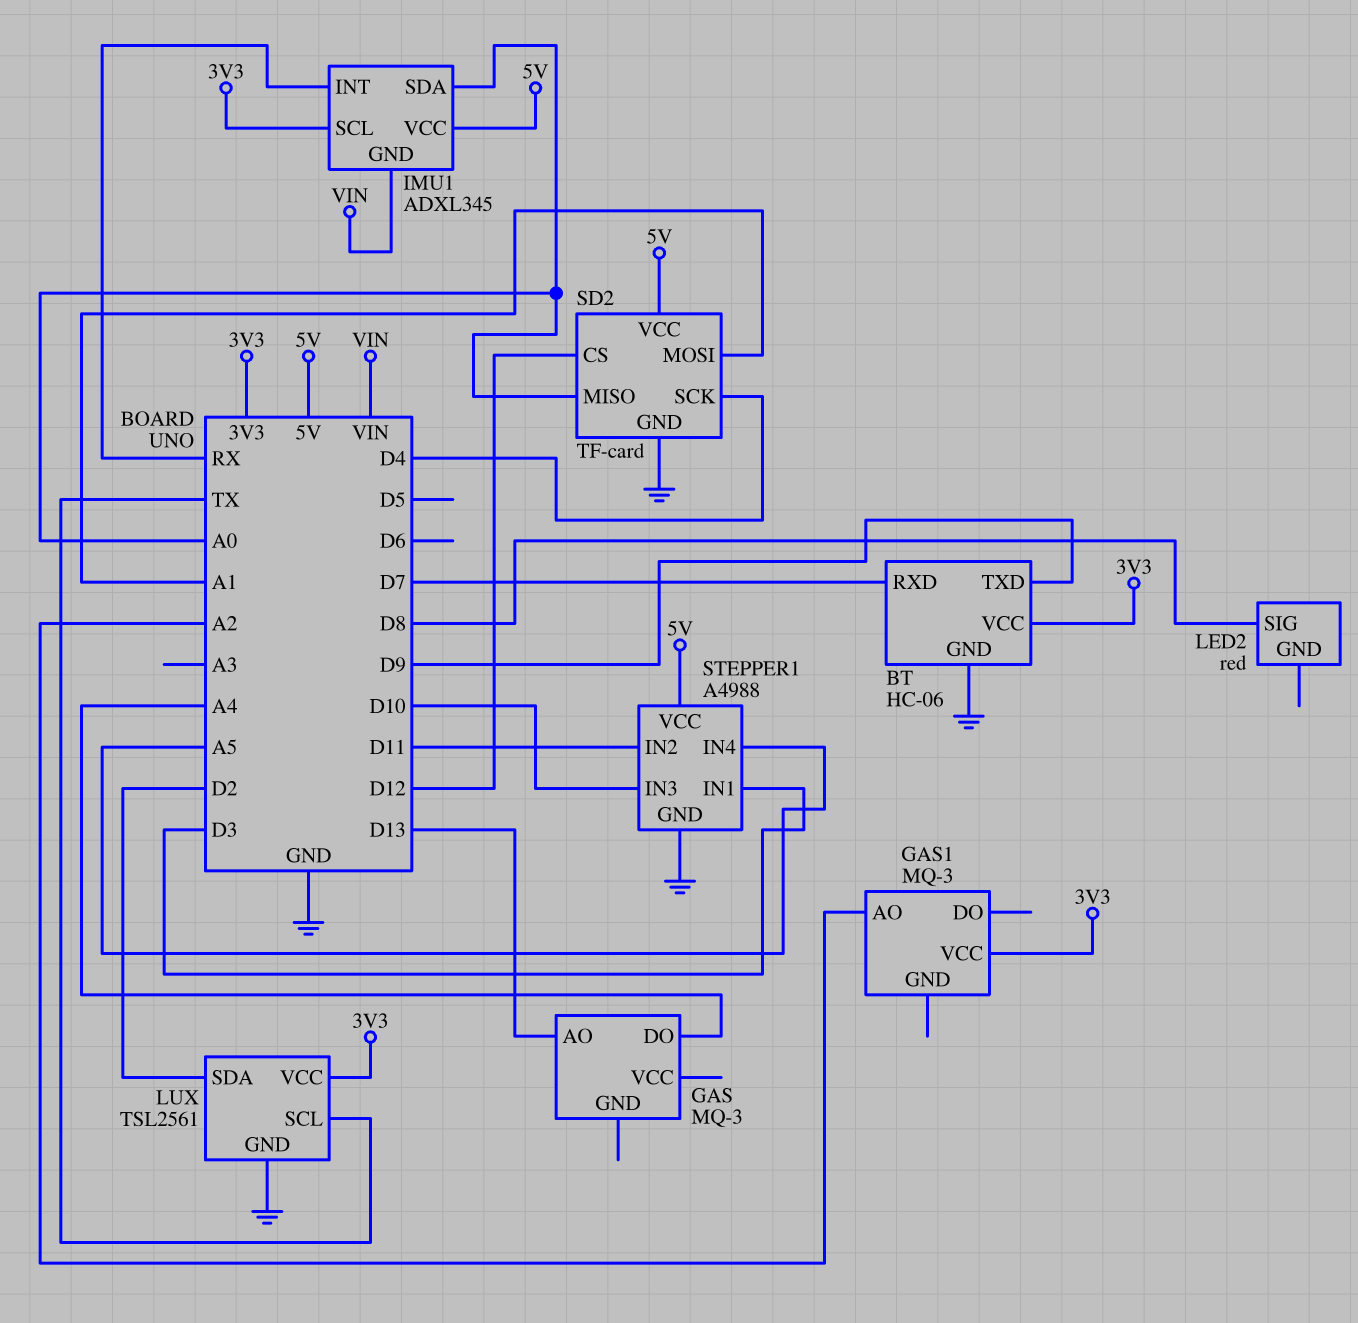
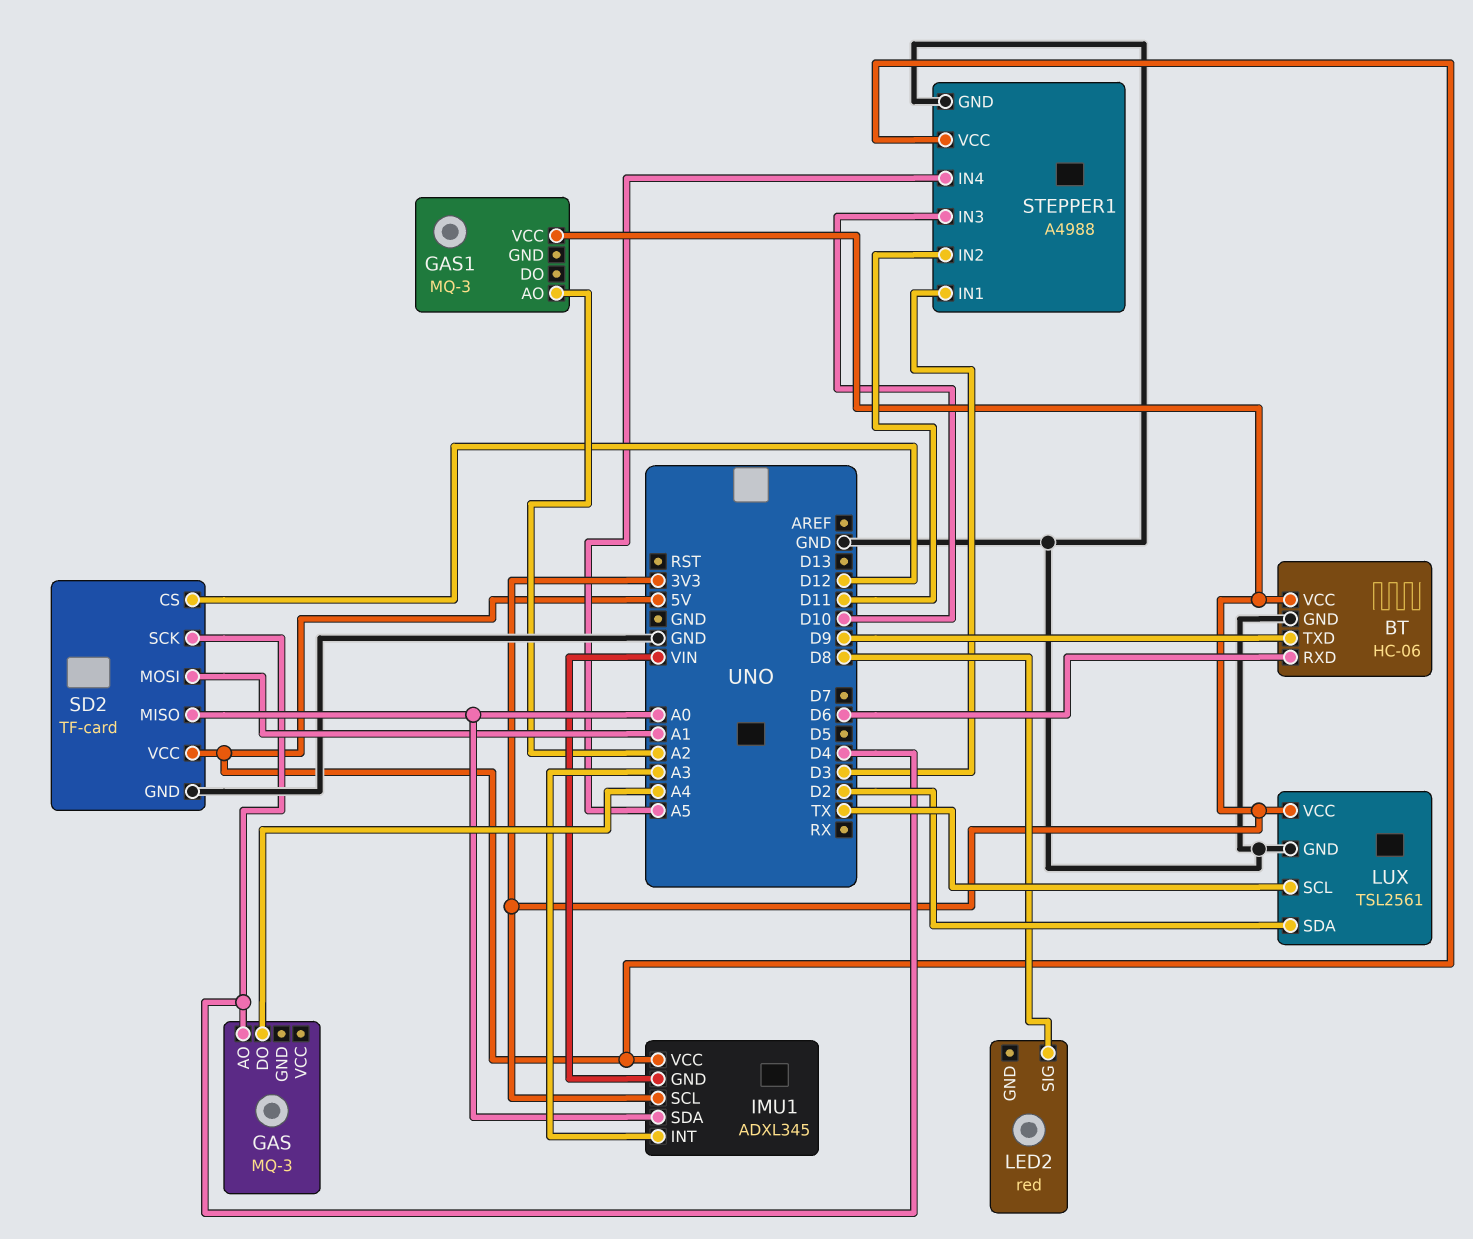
BT pin RXD: D7 -> D6
GAS pin AO: D13 -> D4
IMU1 pin INT: RX -> A3

